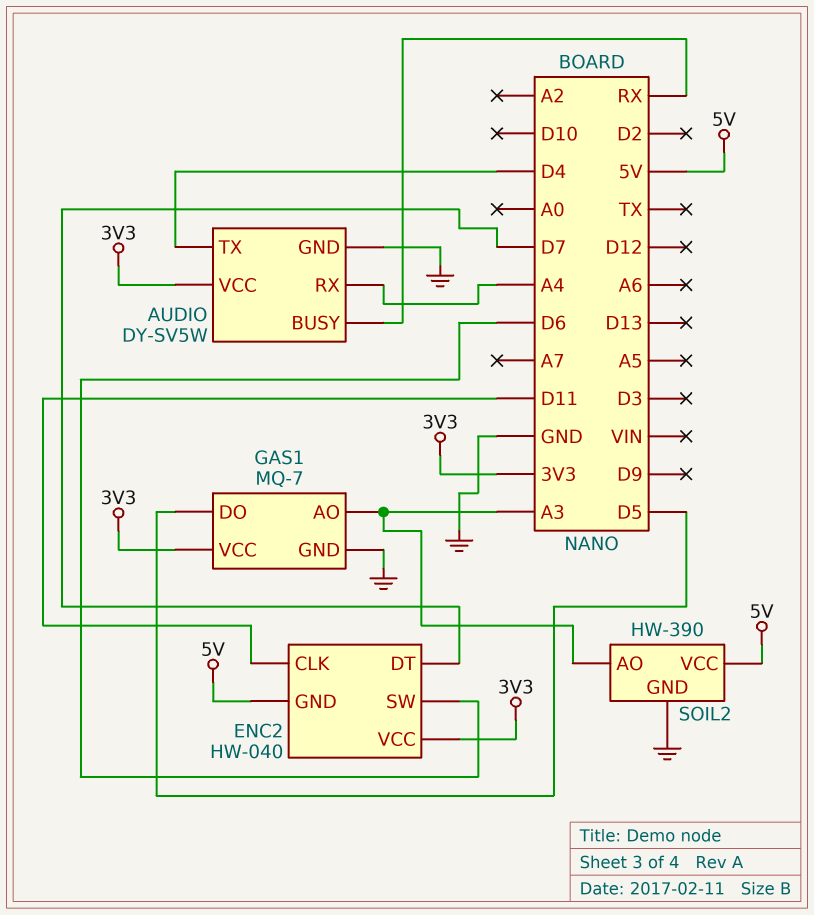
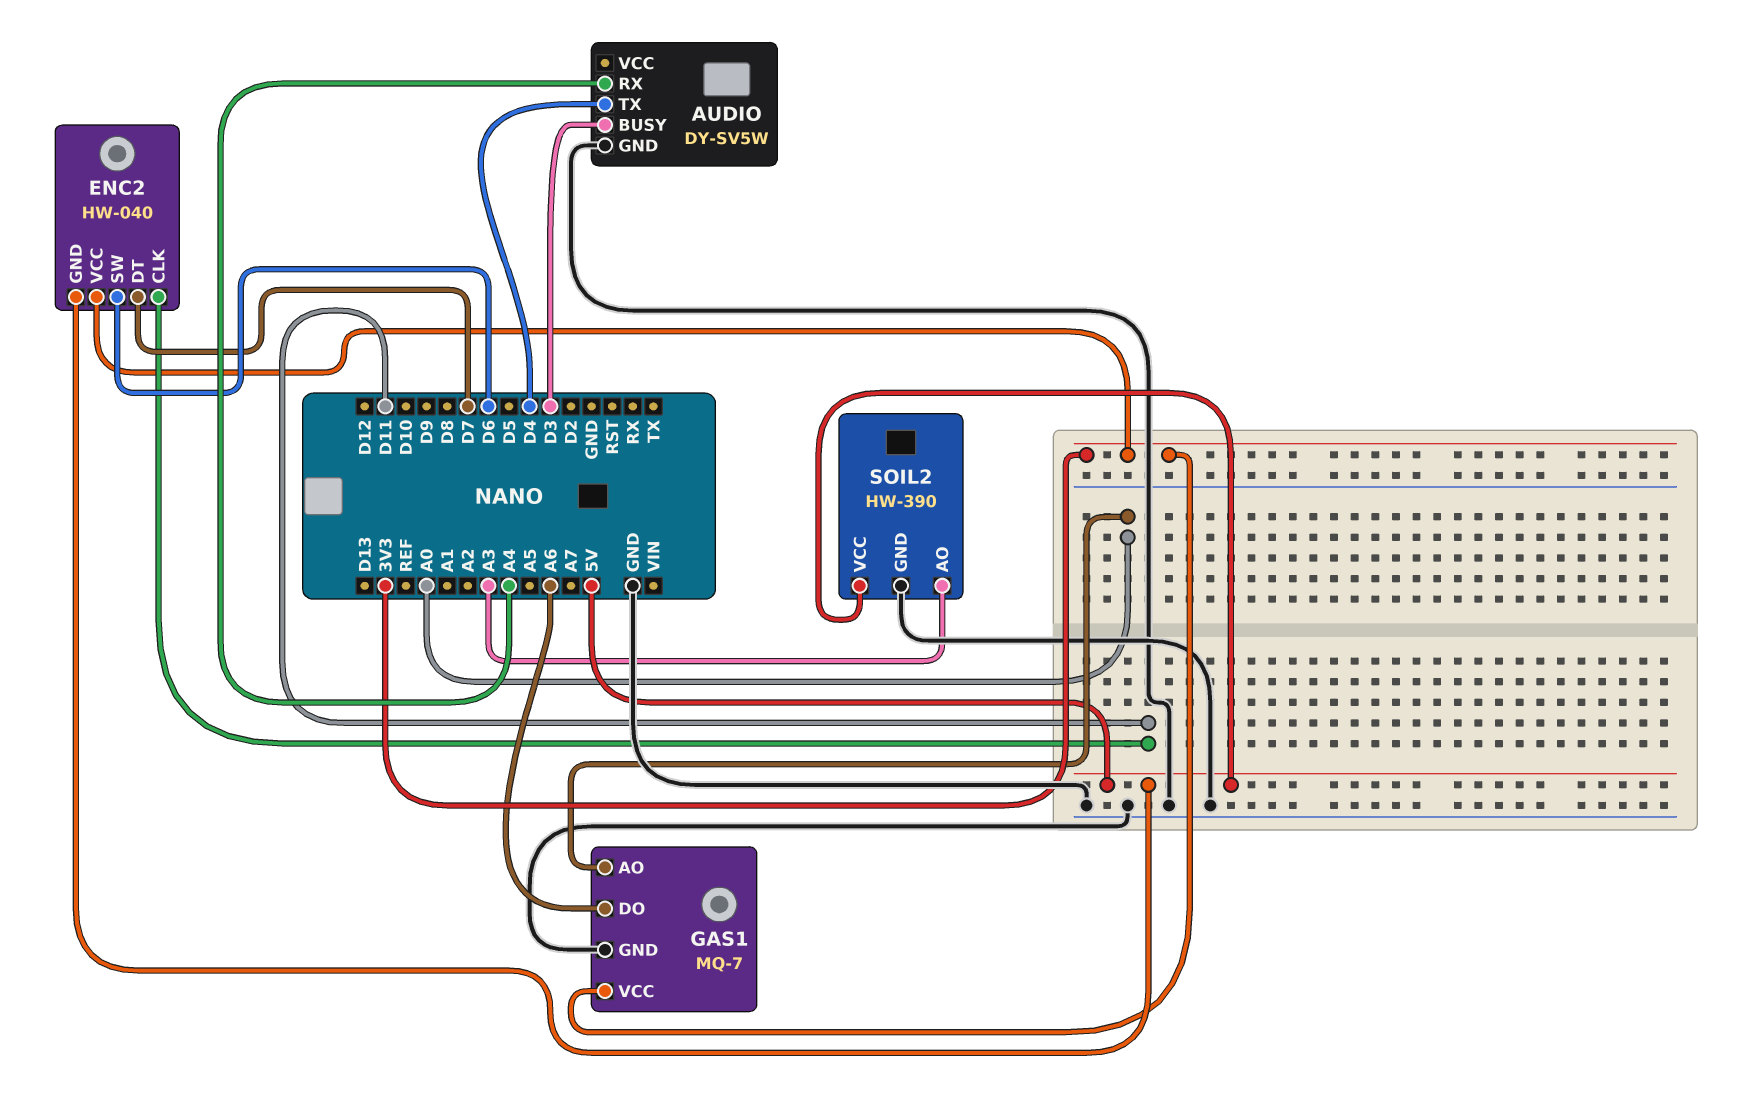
AUDIO pin BUSY: RX -> D3
AUDIO pin VCC: 3V3 -> none
GAS1 pin AO: A3 -> A0
GAS1 pin DO: D5 -> A6

